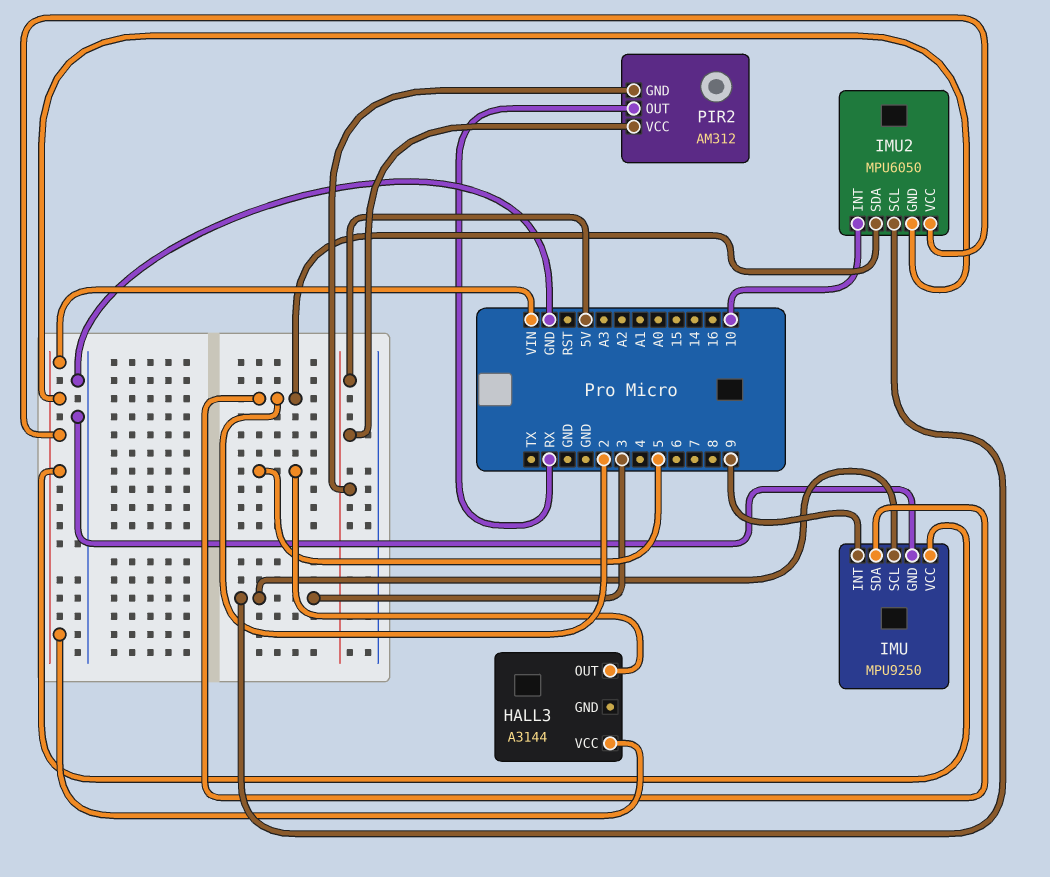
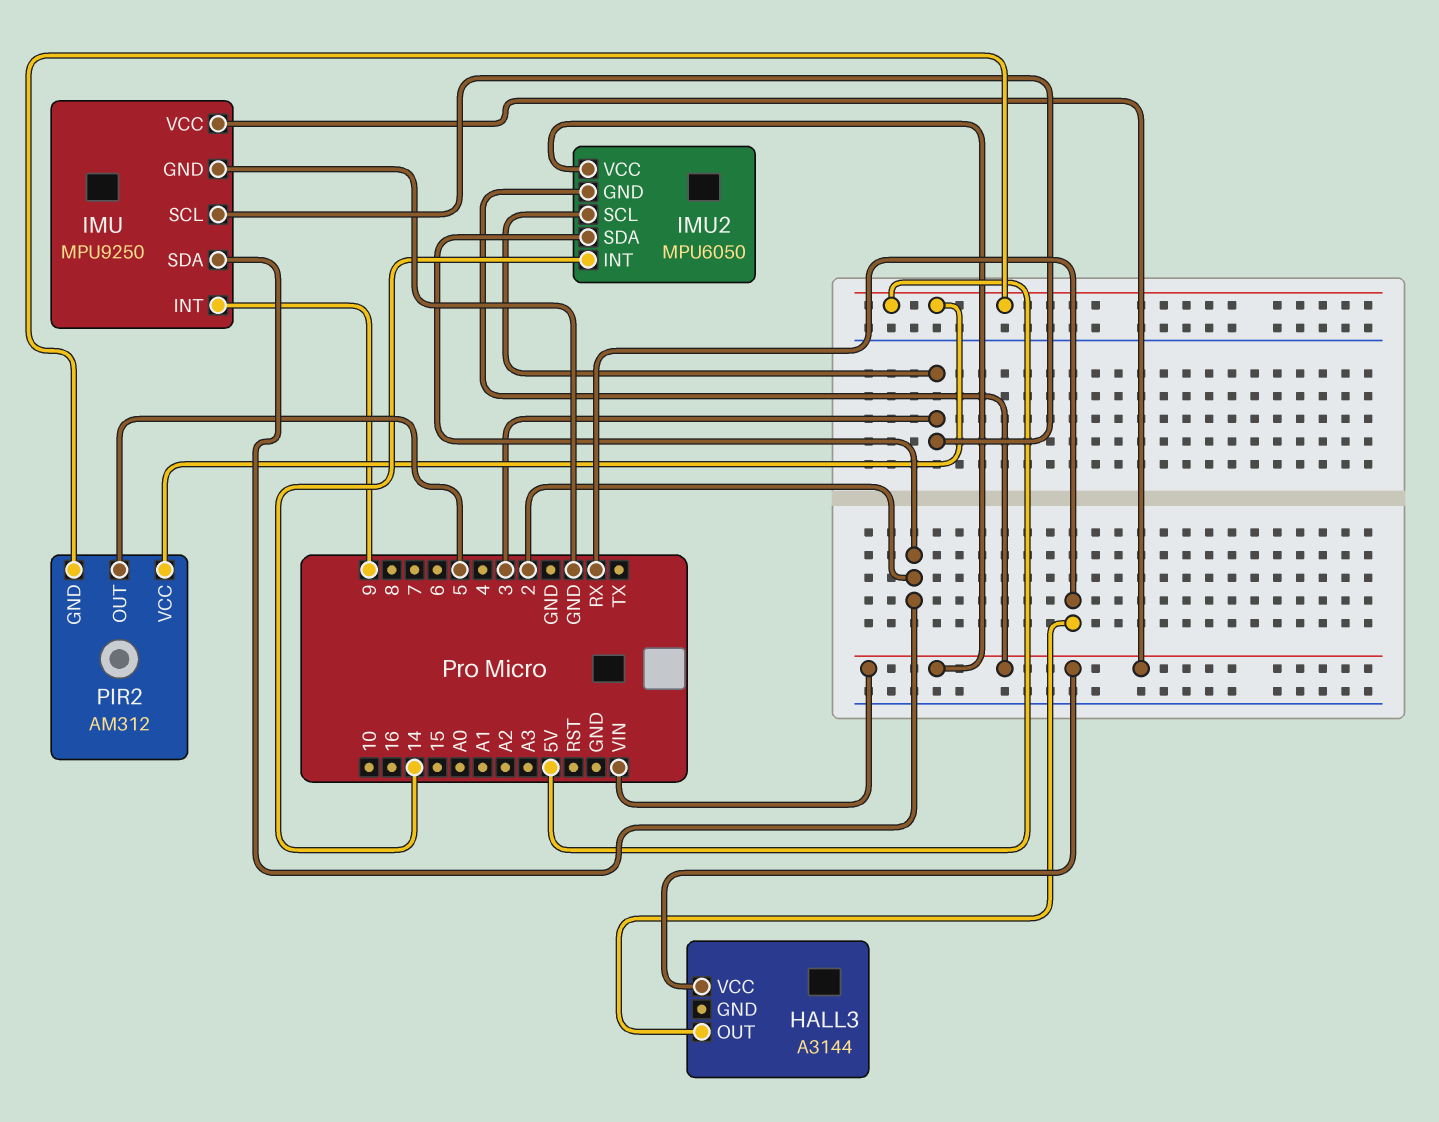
HALL3 pin OUT: 5 -> RX
IMU2 pin INT: 10 -> 14
PIR2 pin OUT: RX -> 5

